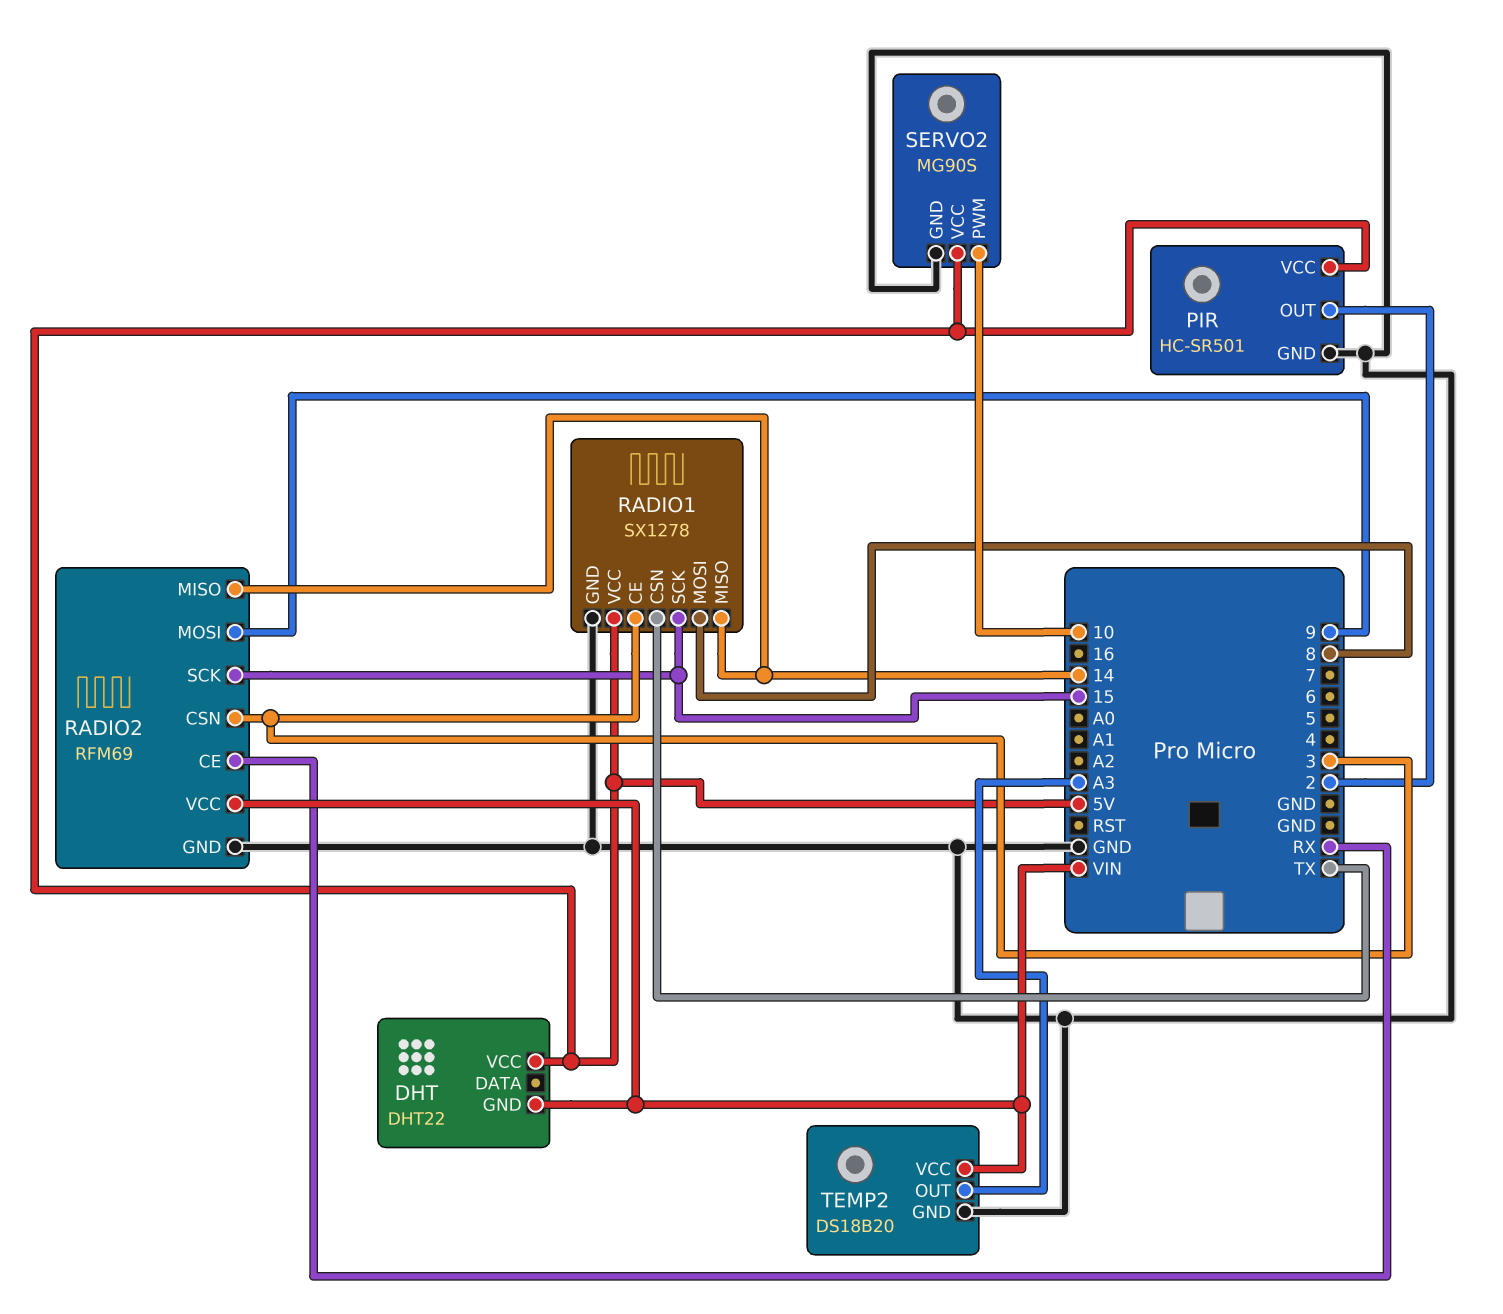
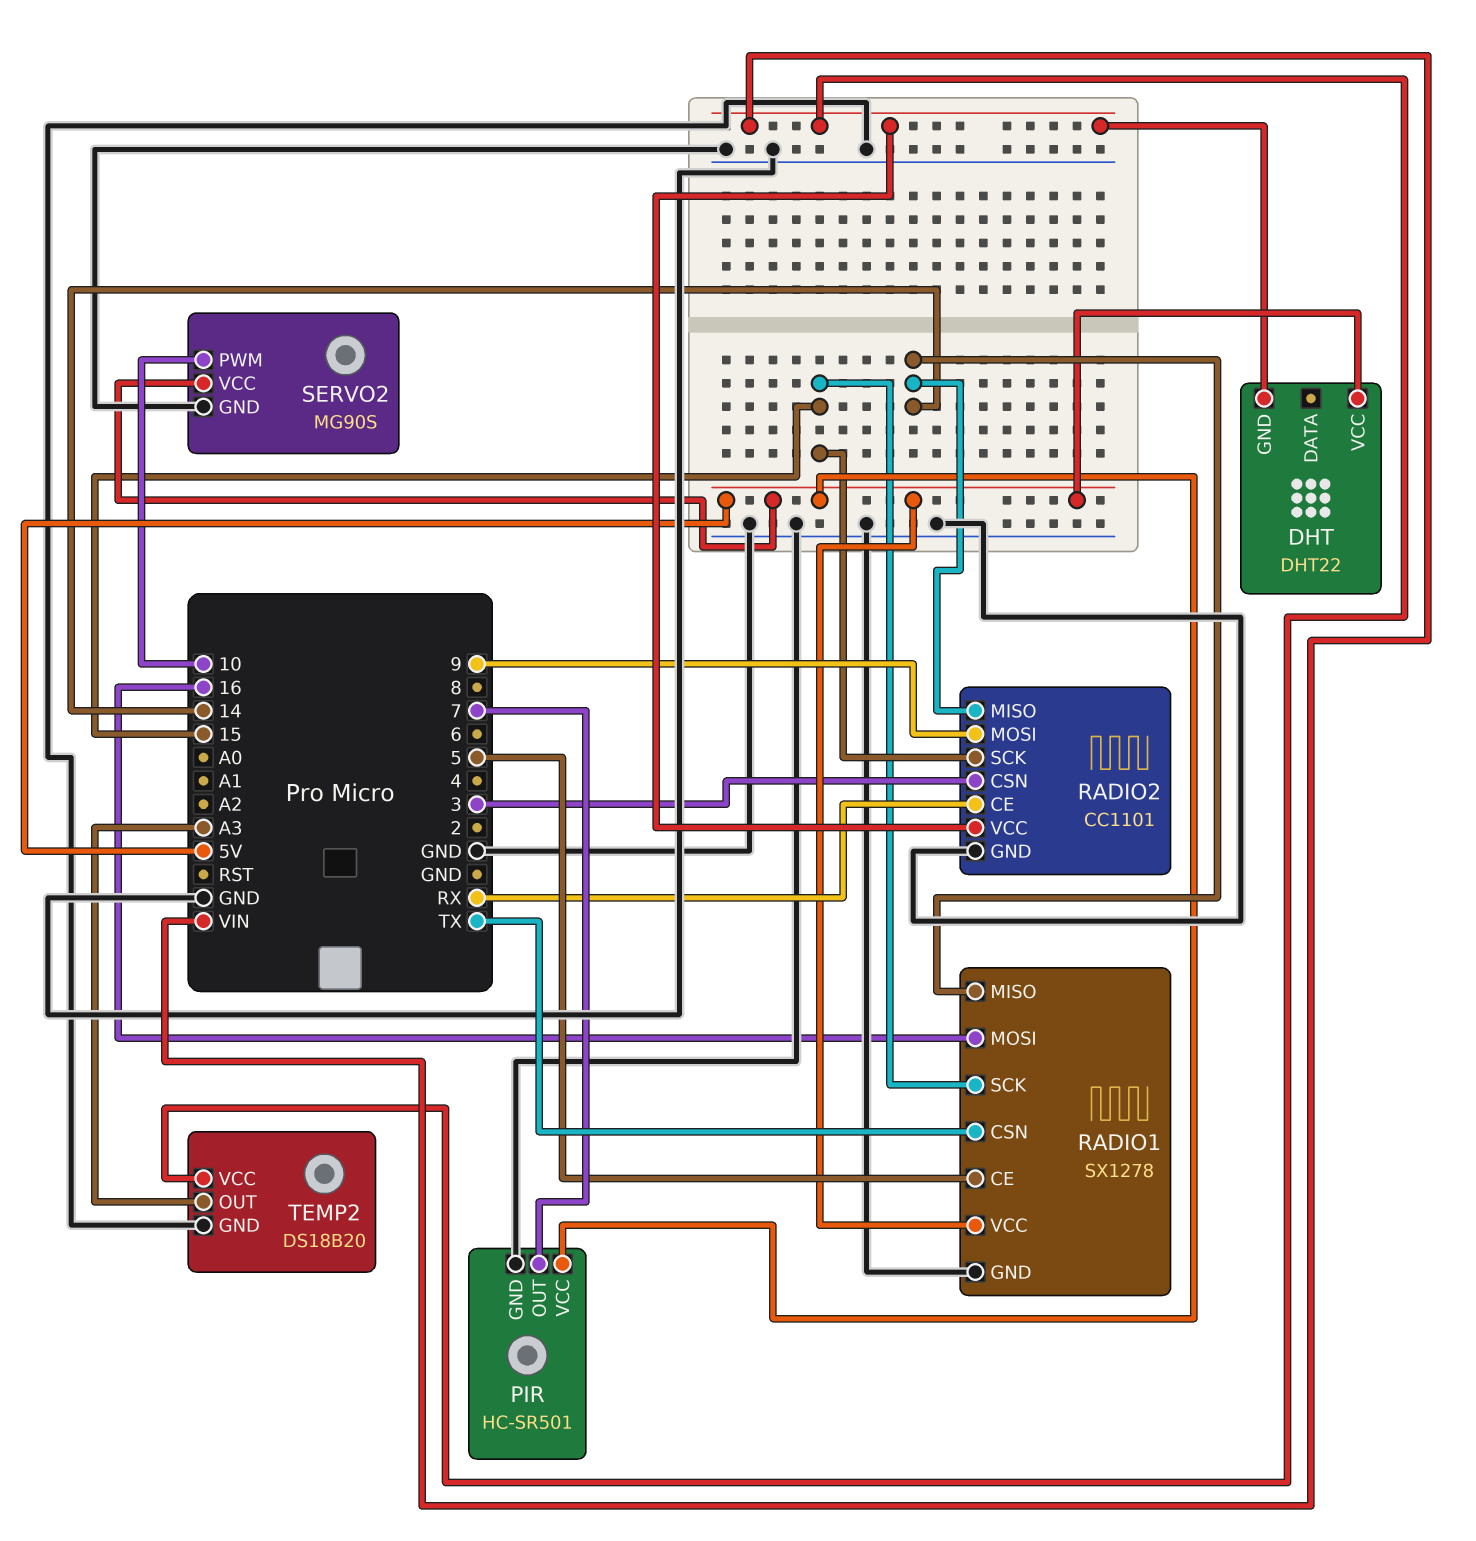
PIR pin OUT: 2 -> 7
RADIO1 pin CE: 3 -> 5
RADIO1 pin MOSI: 8 -> 16
RADIO2: RFM69 -> CC1101

